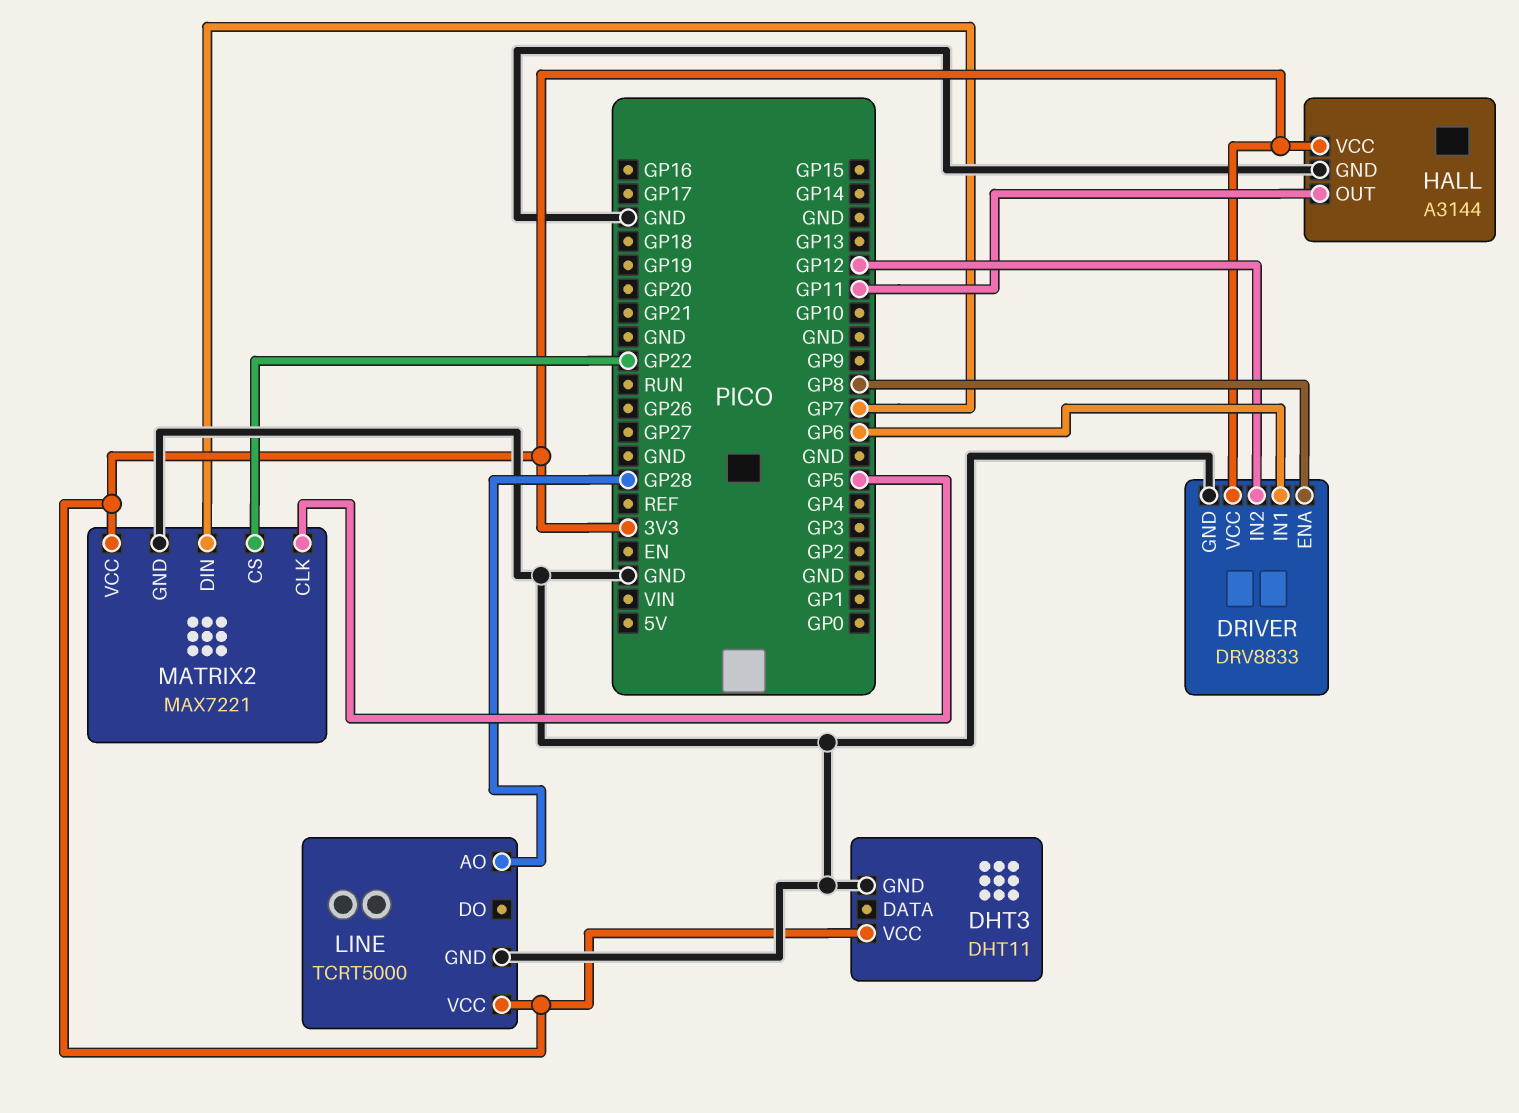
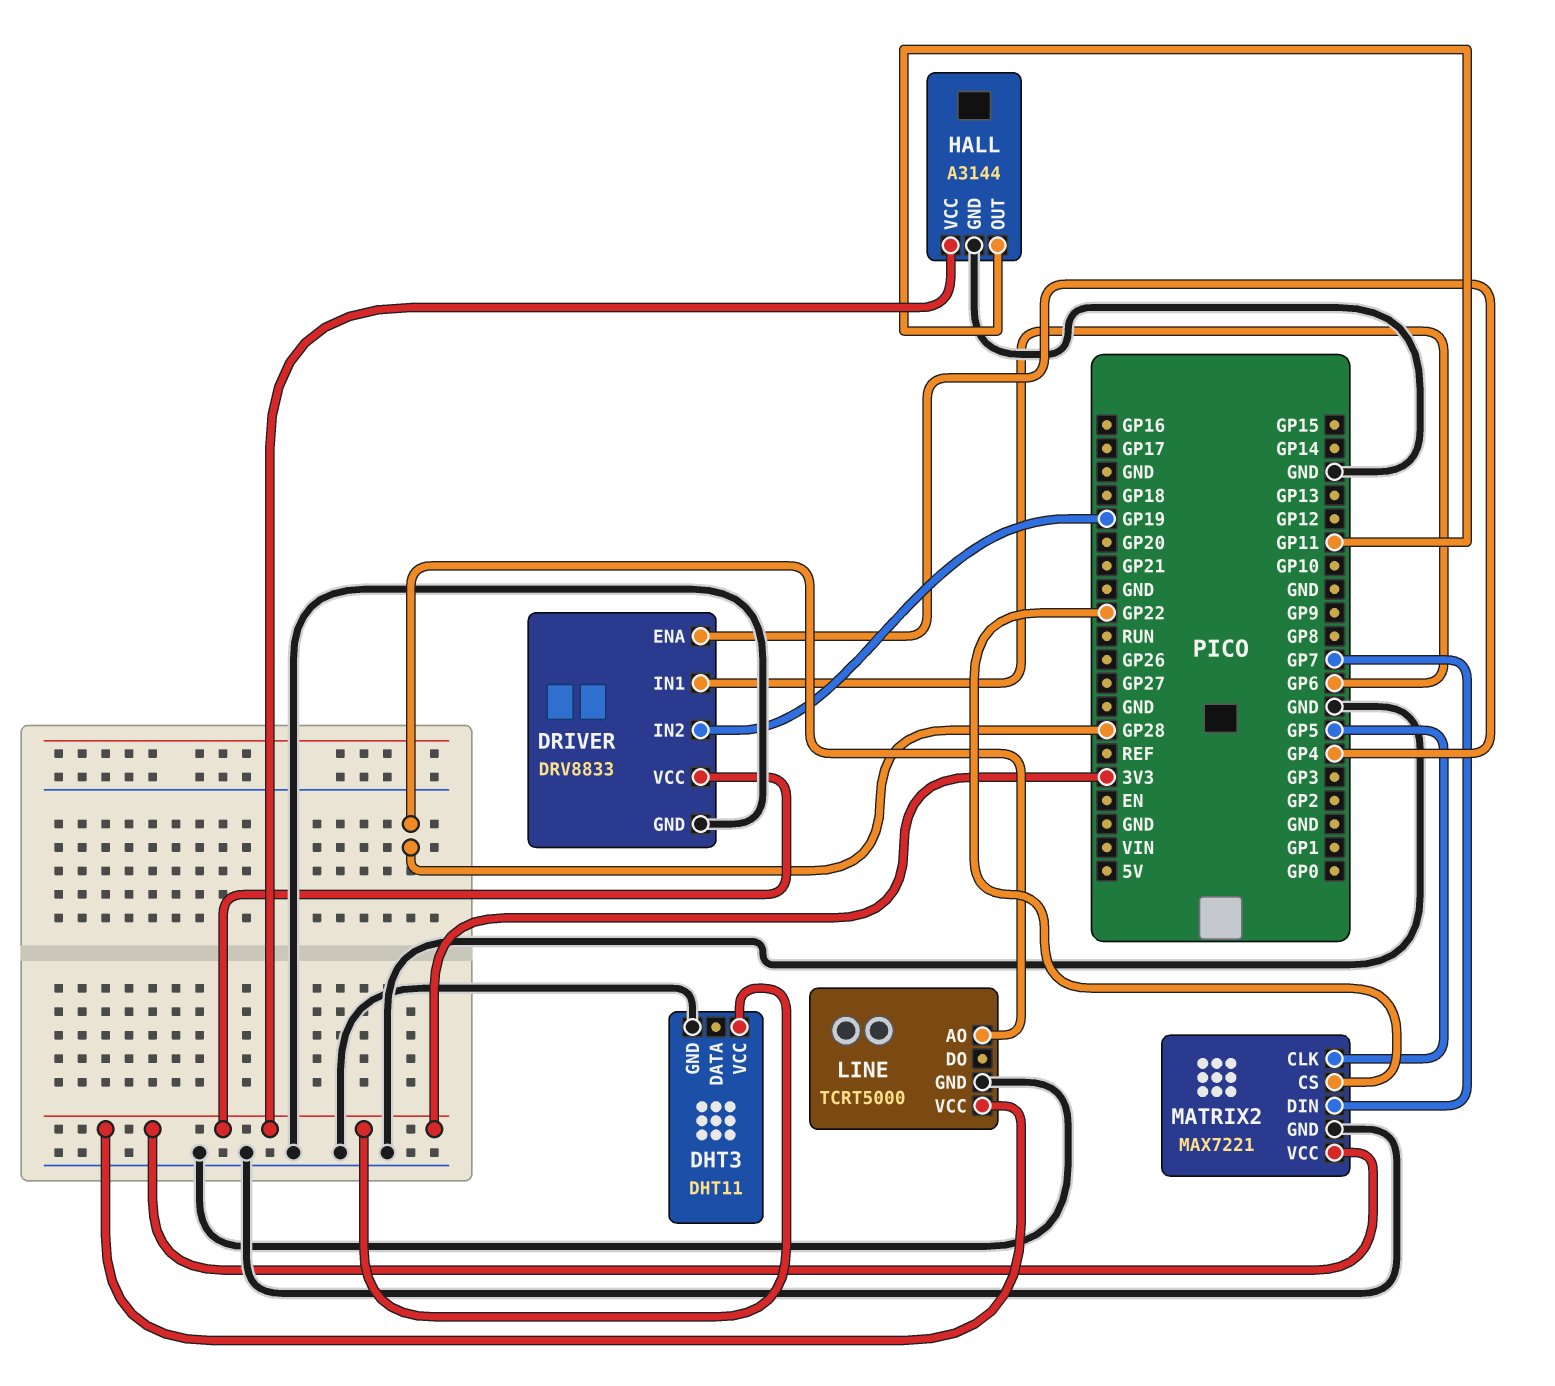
DRIVER pin ENA: GP8 -> GP4
DRIVER pin IN2: GP12 -> GP19

